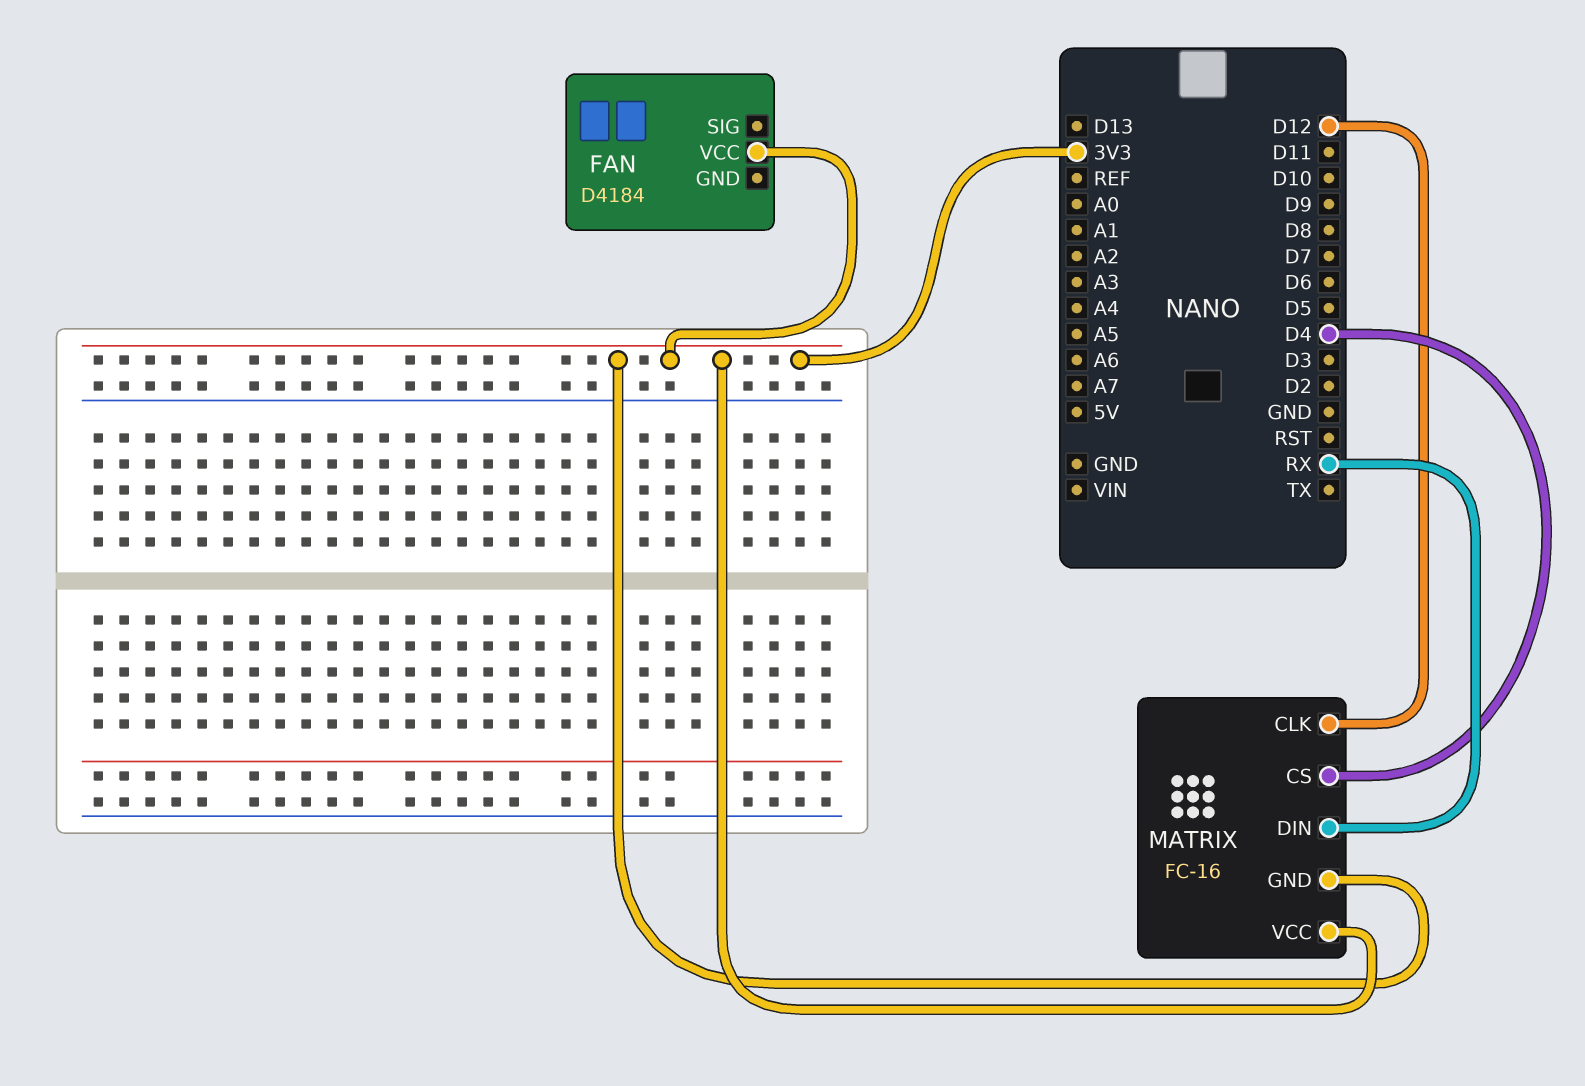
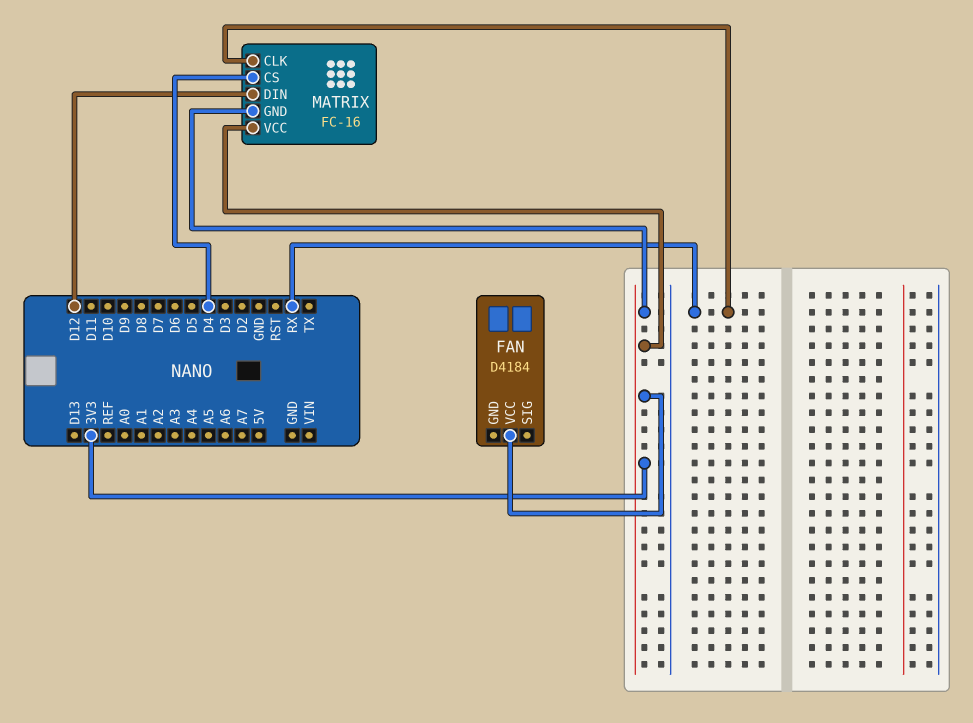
MATRIX pin CLK: D12 -> RX
MATRIX pin DIN: RX -> D12

